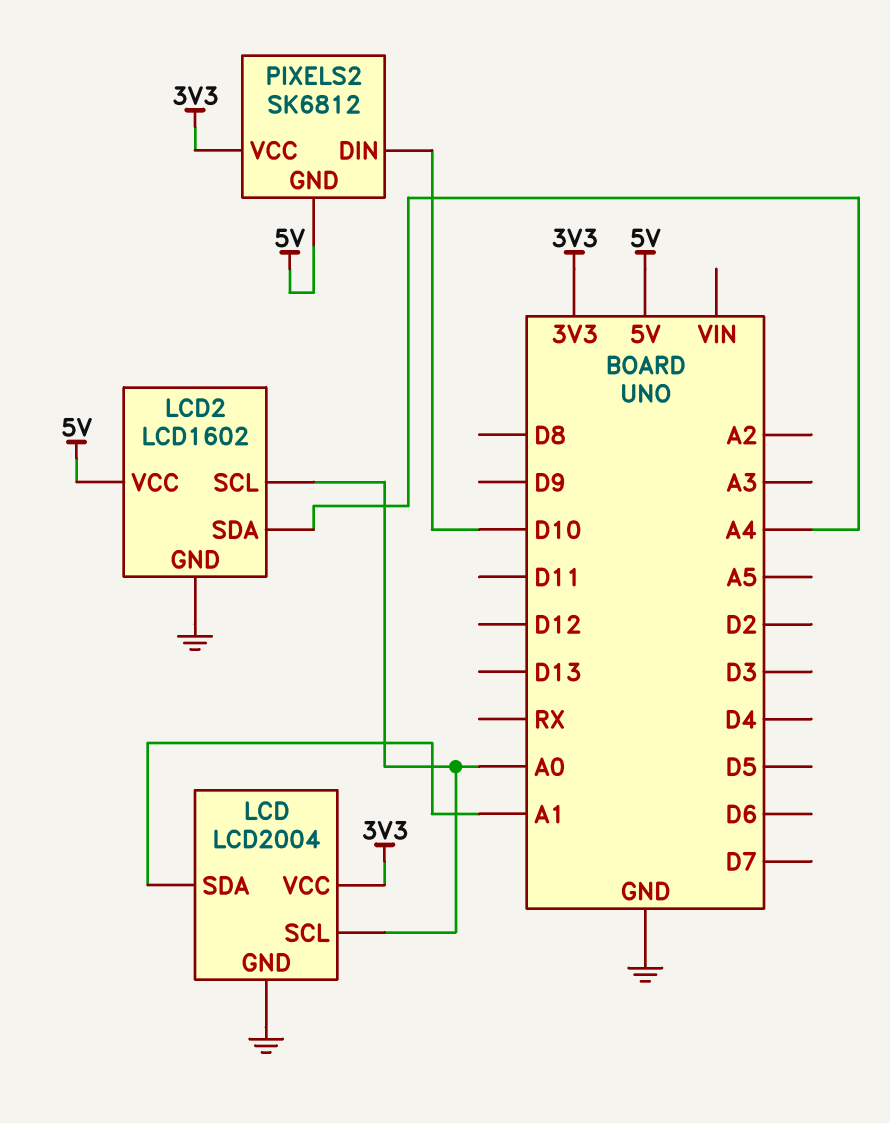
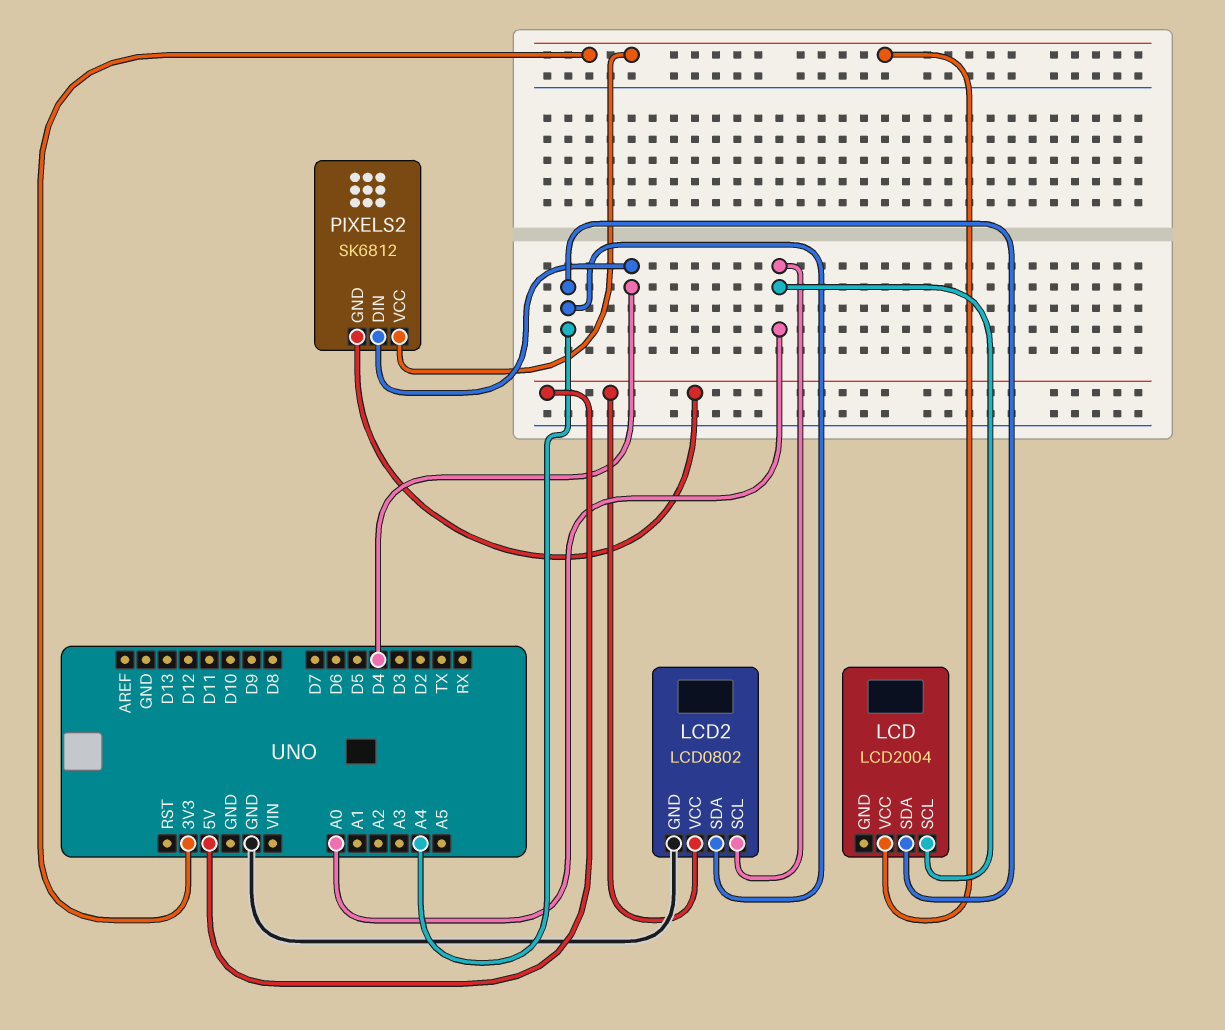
LCD pin GND: GND -> none
LCD pin SDA: A1 -> A4
LCD2: LCD1602 -> LCD0802
PIXELS2 pin DIN: D10 -> D4

